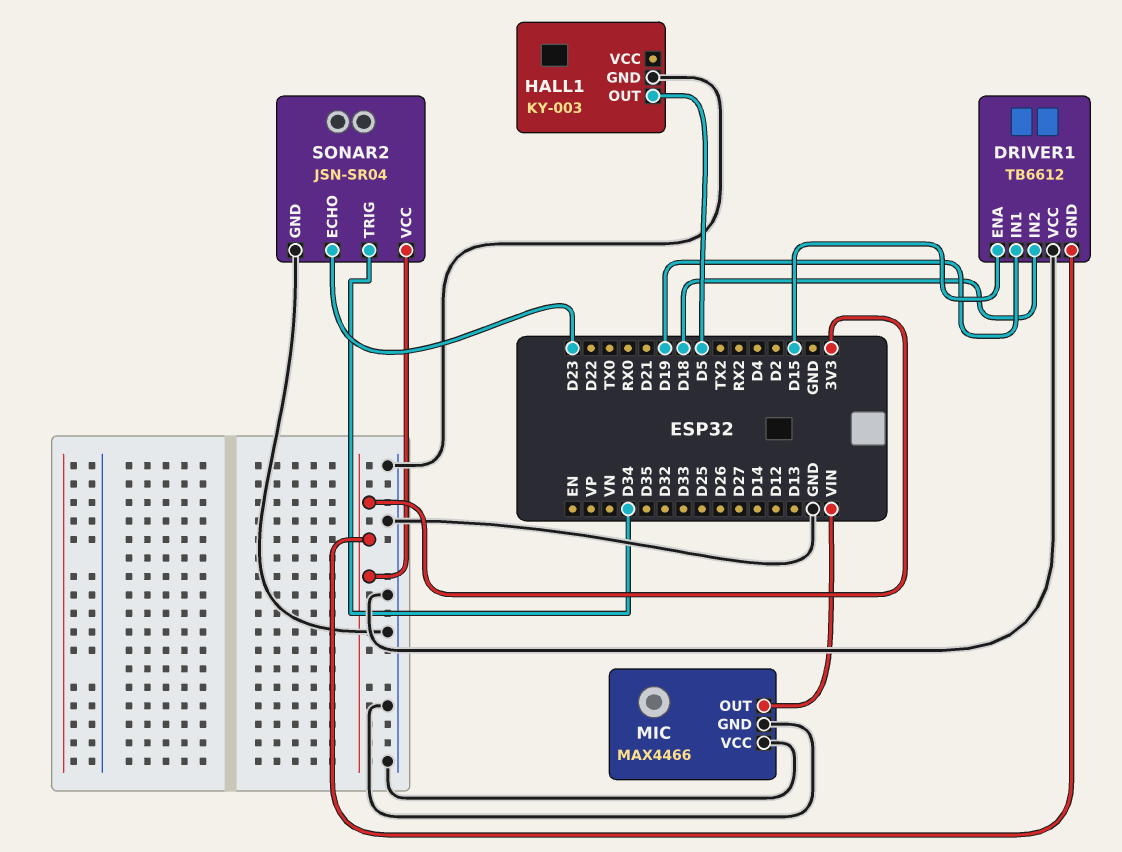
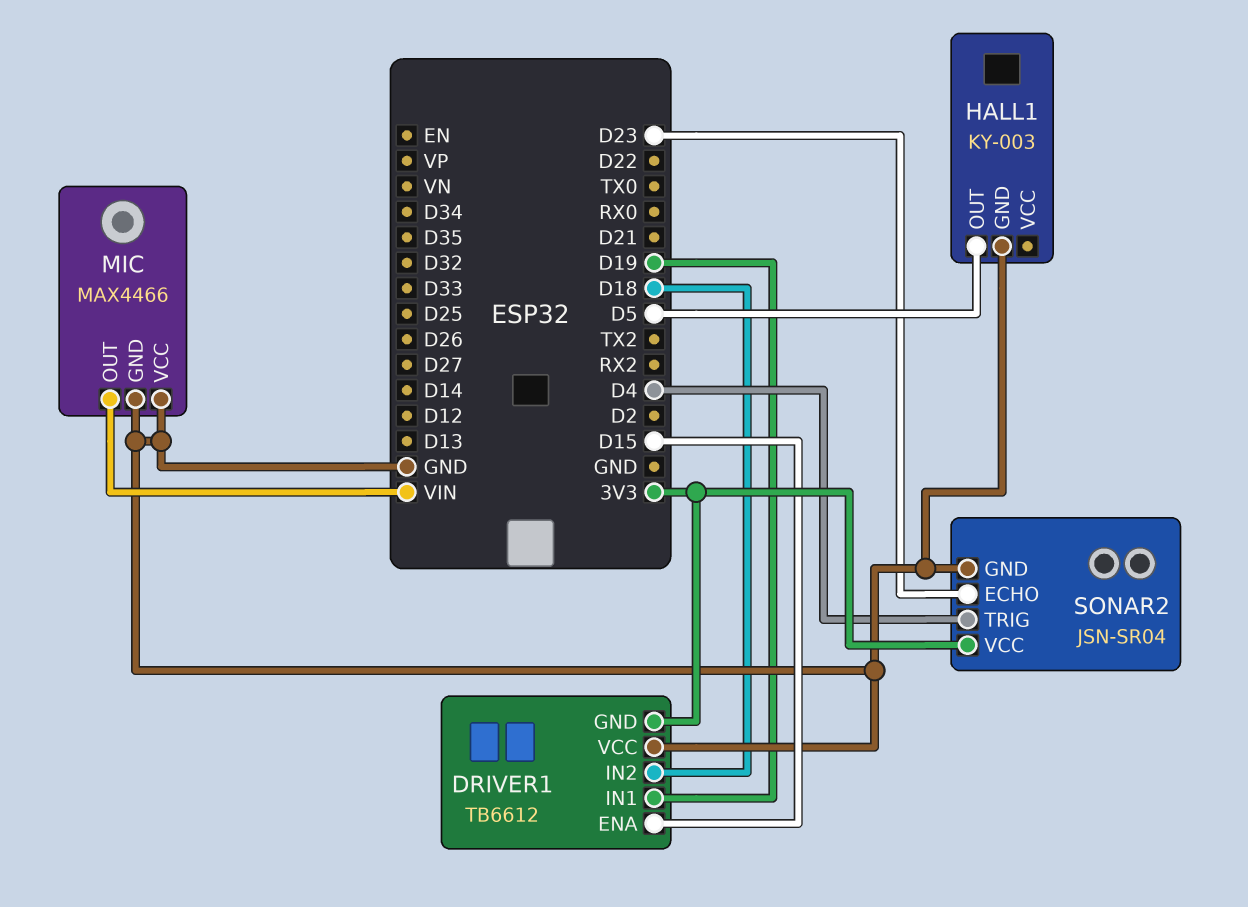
SONAR2 pin TRIG: D34 -> D4

